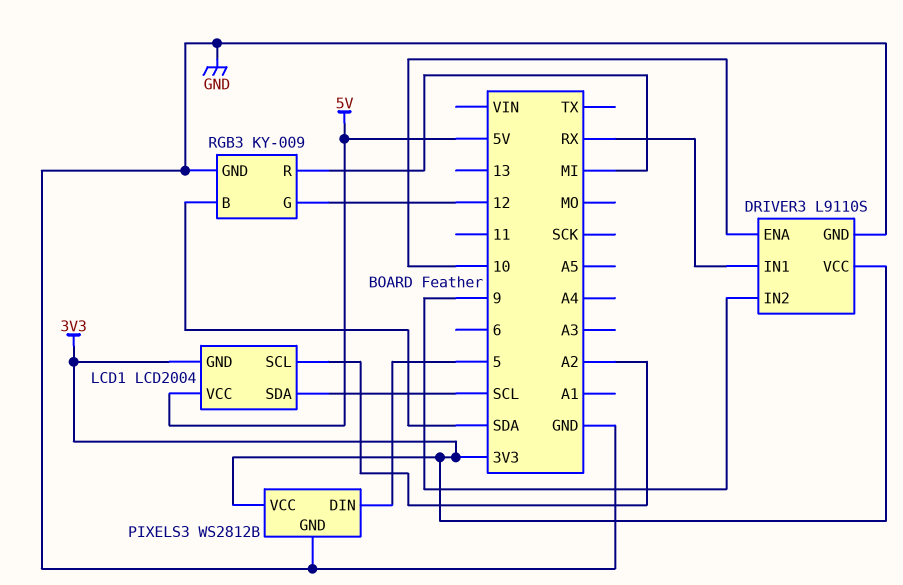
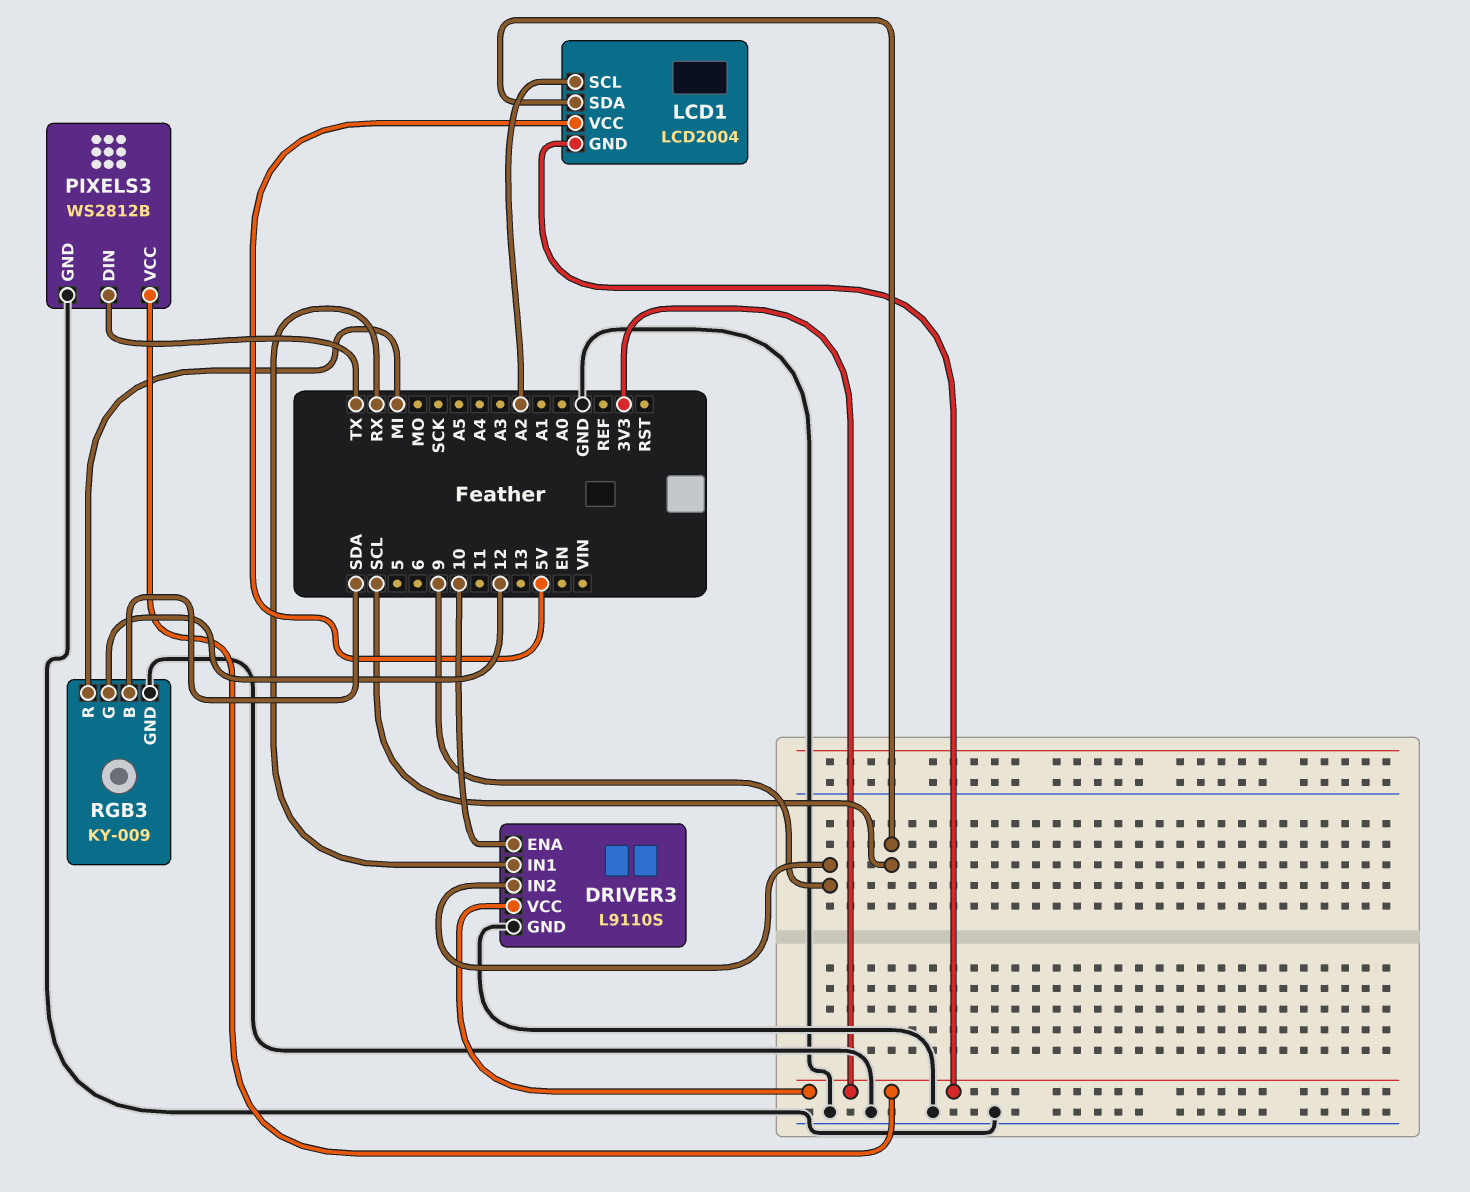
PIXELS3 pin DIN: 5 -> TX

